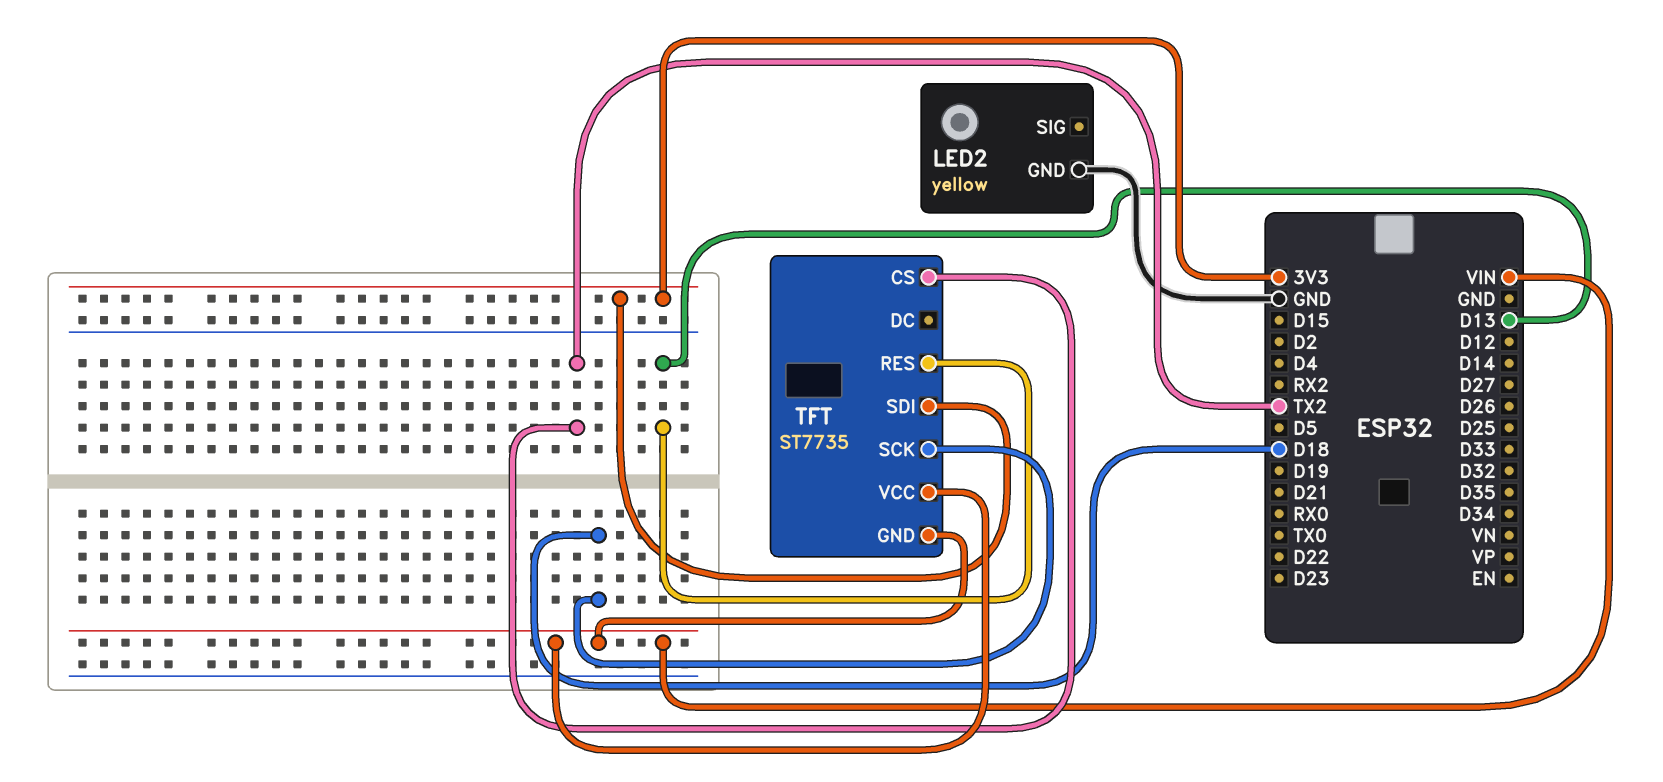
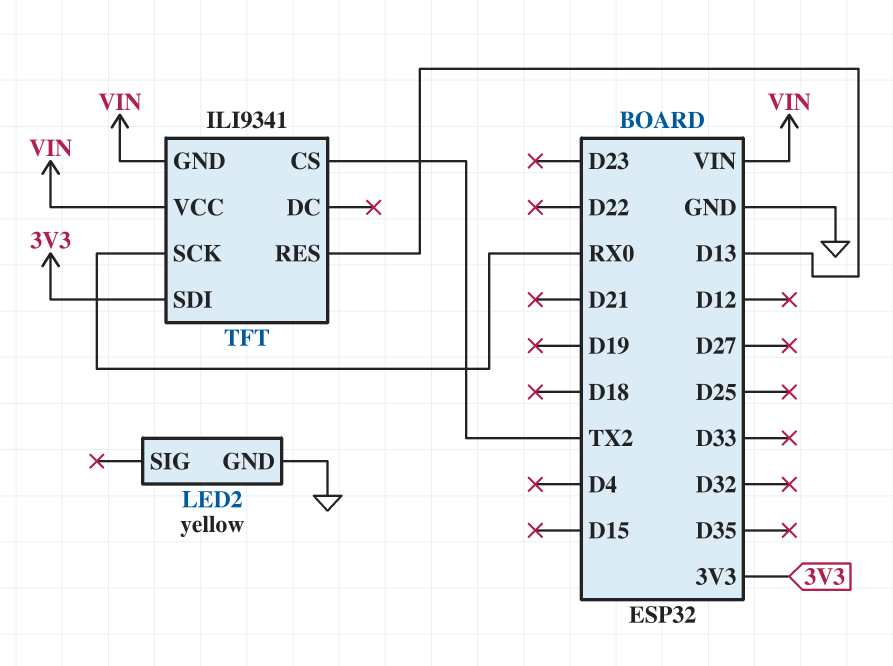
TFT: ST7735 -> ILI9341
TFT pin SCK: D18 -> RX0

